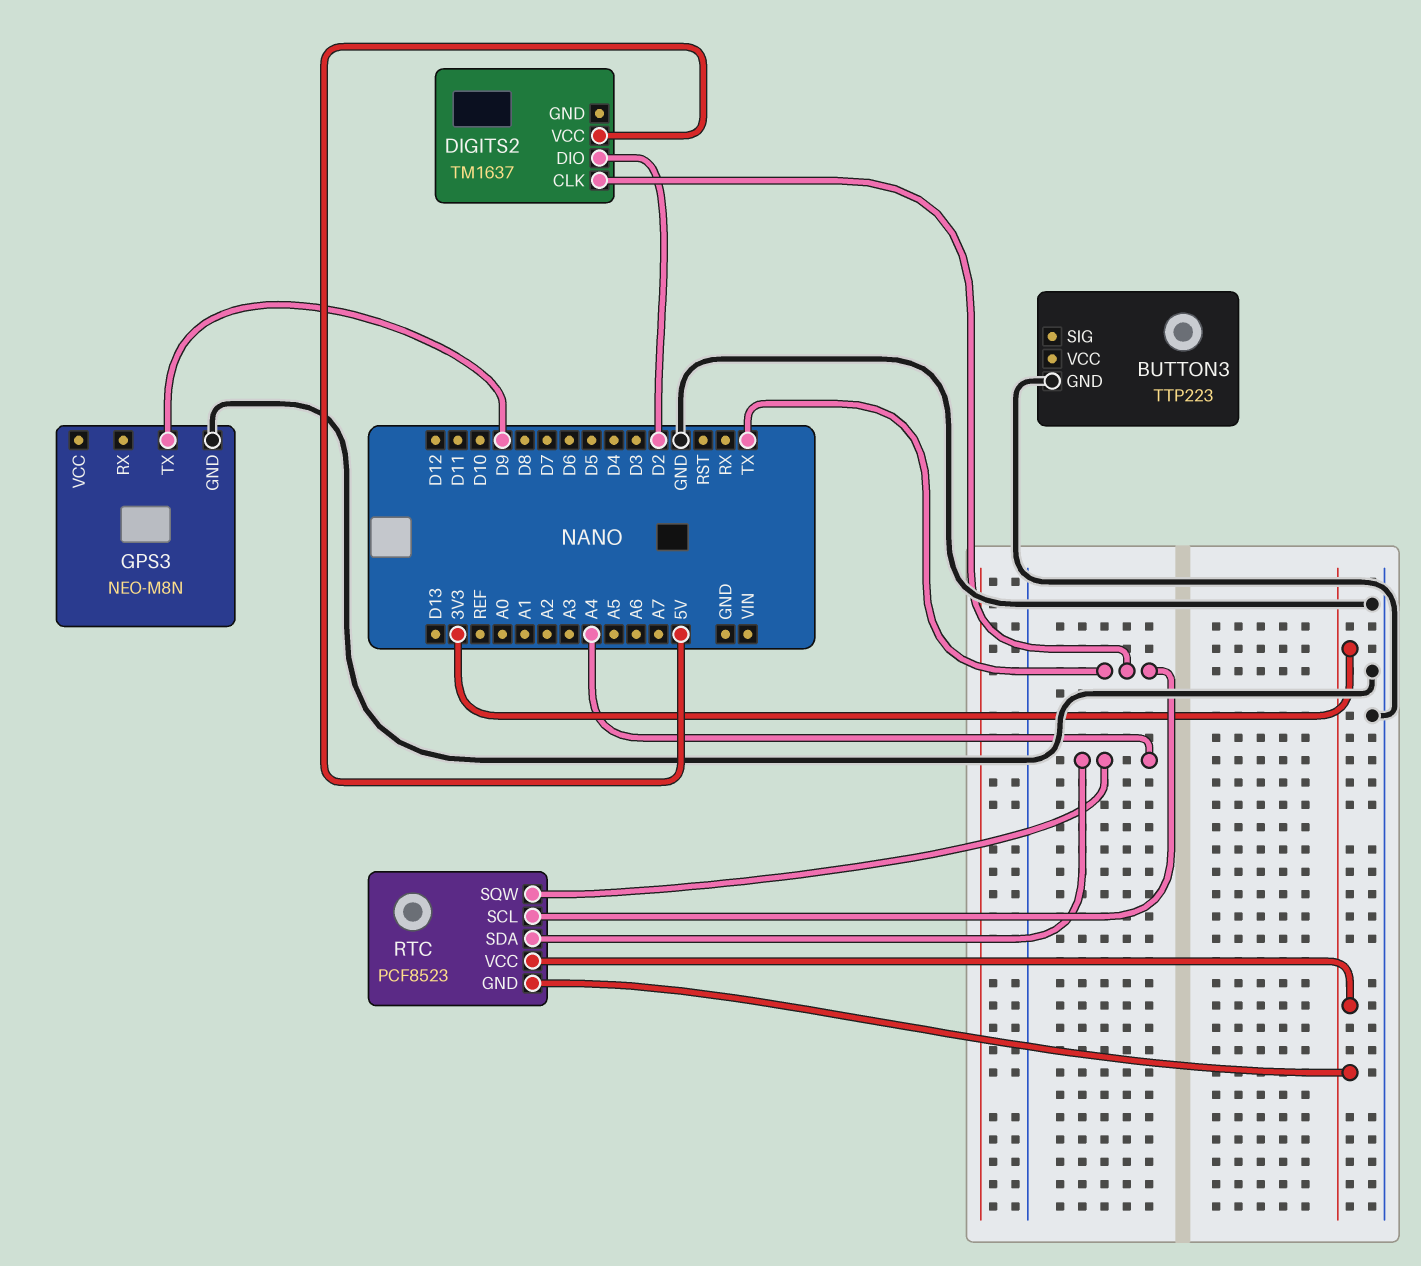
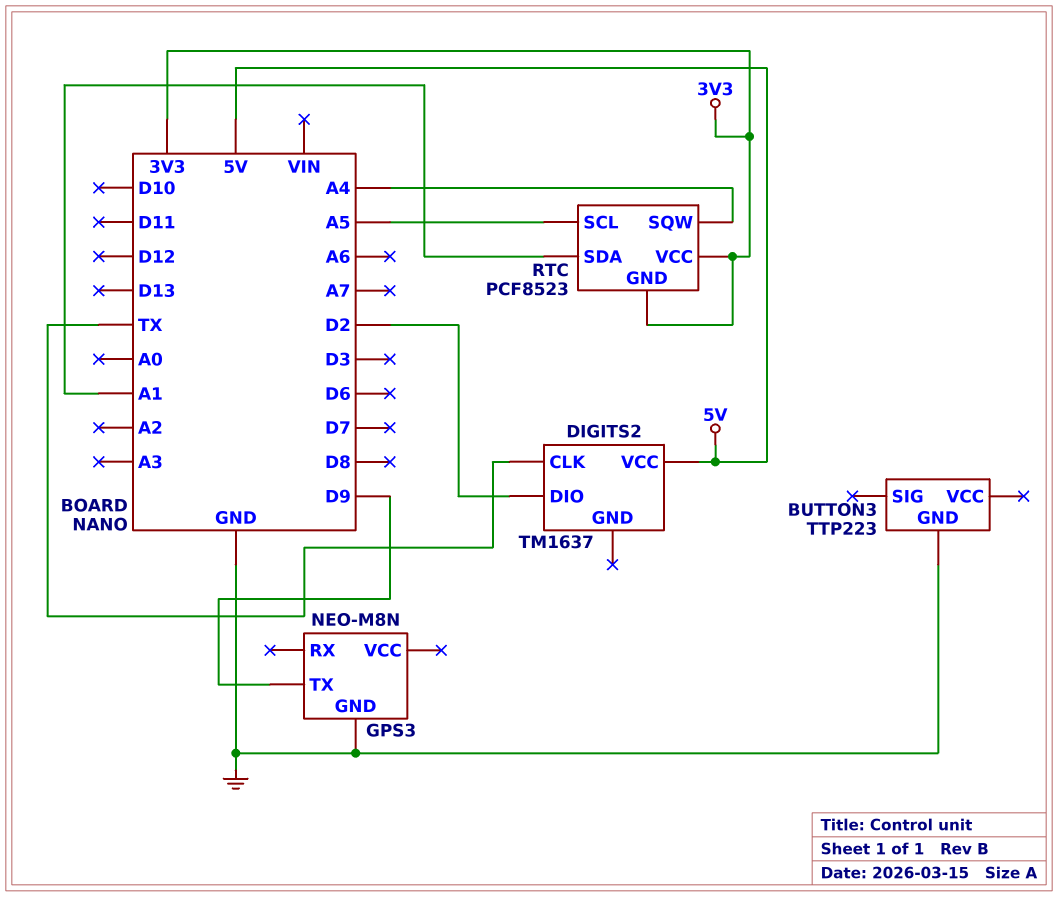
RTC pin SCL: TX -> A5
RTC pin SDA: A4 -> A1

